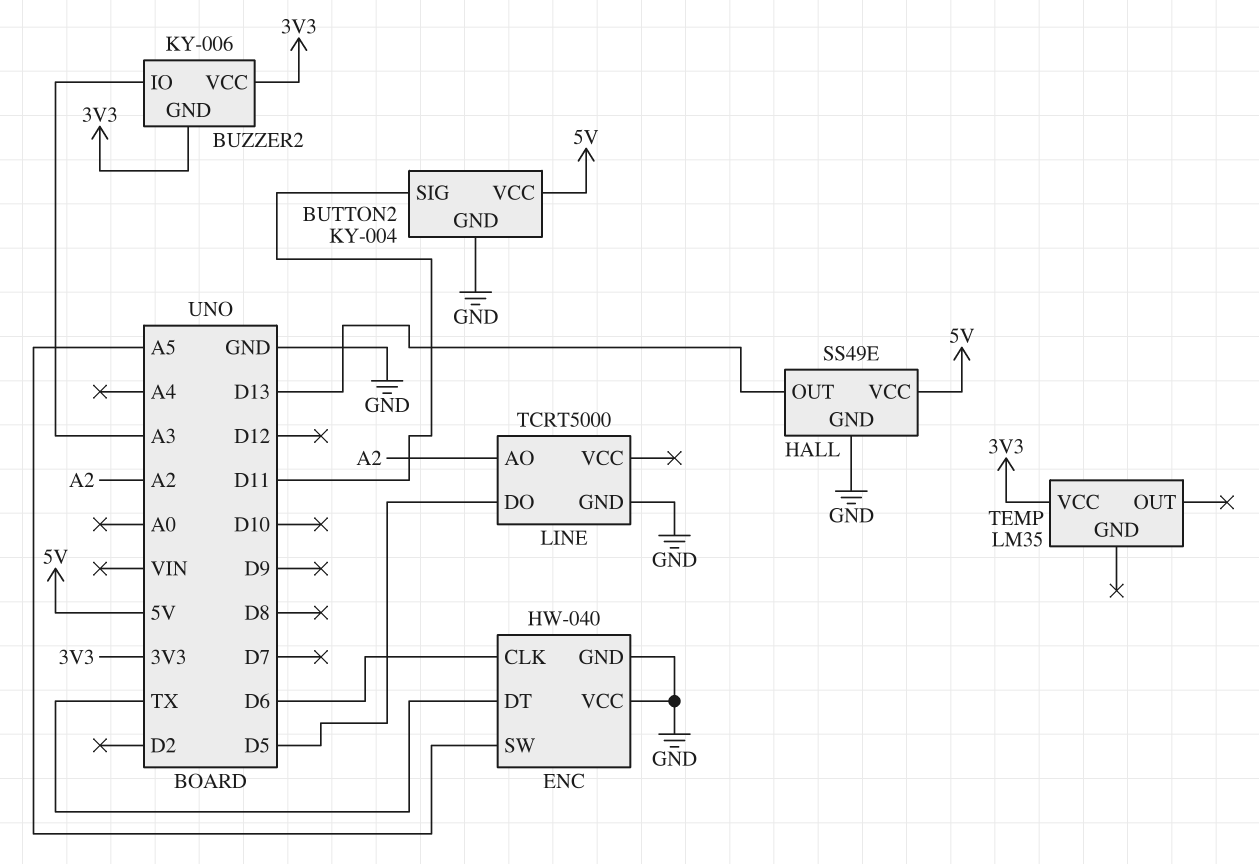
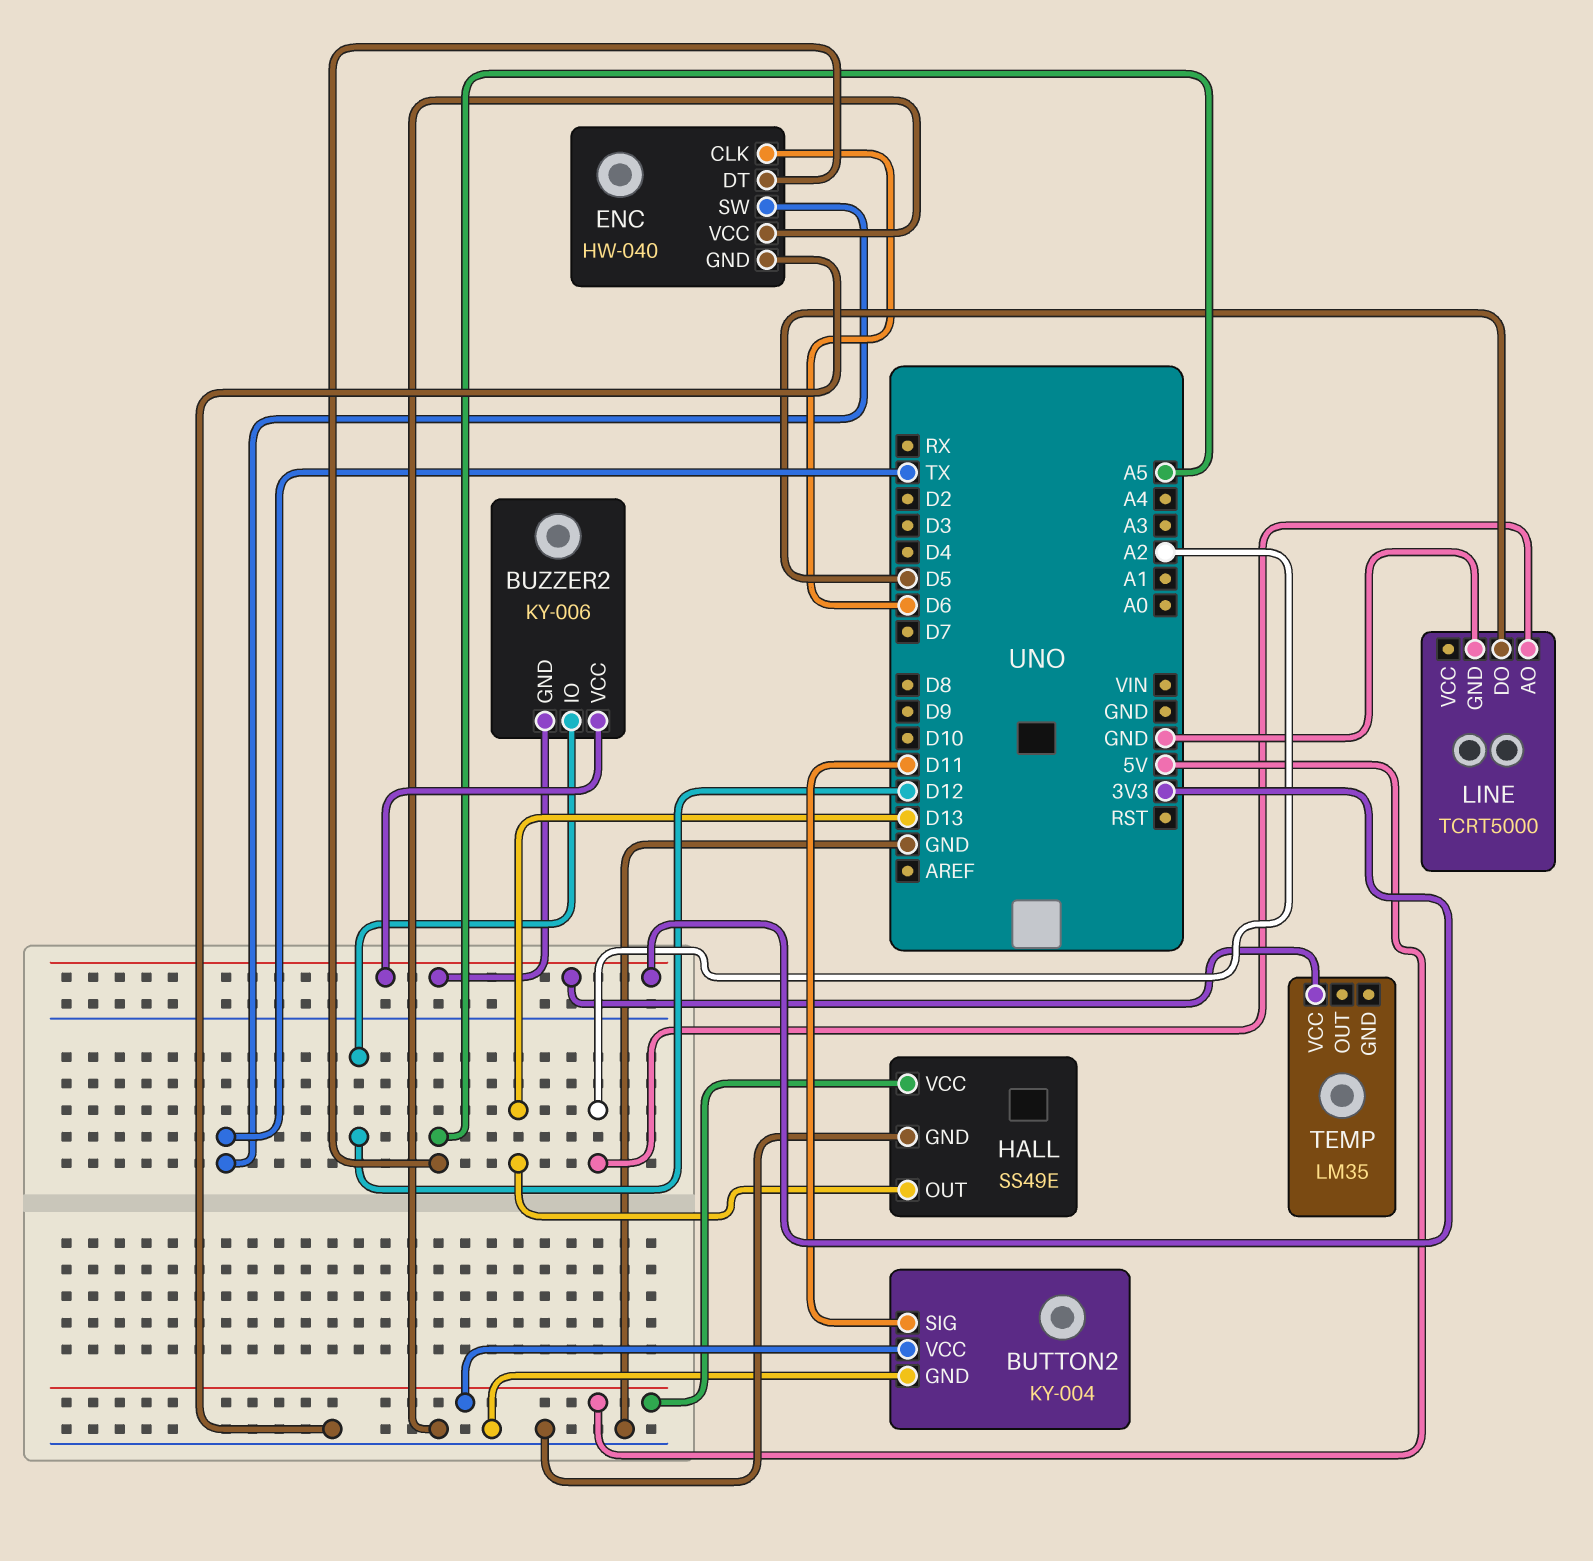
BUZZER2 pin IO: A3 -> D12
ENC pin DT: TX -> A5
ENC pin SW: A5 -> TX

